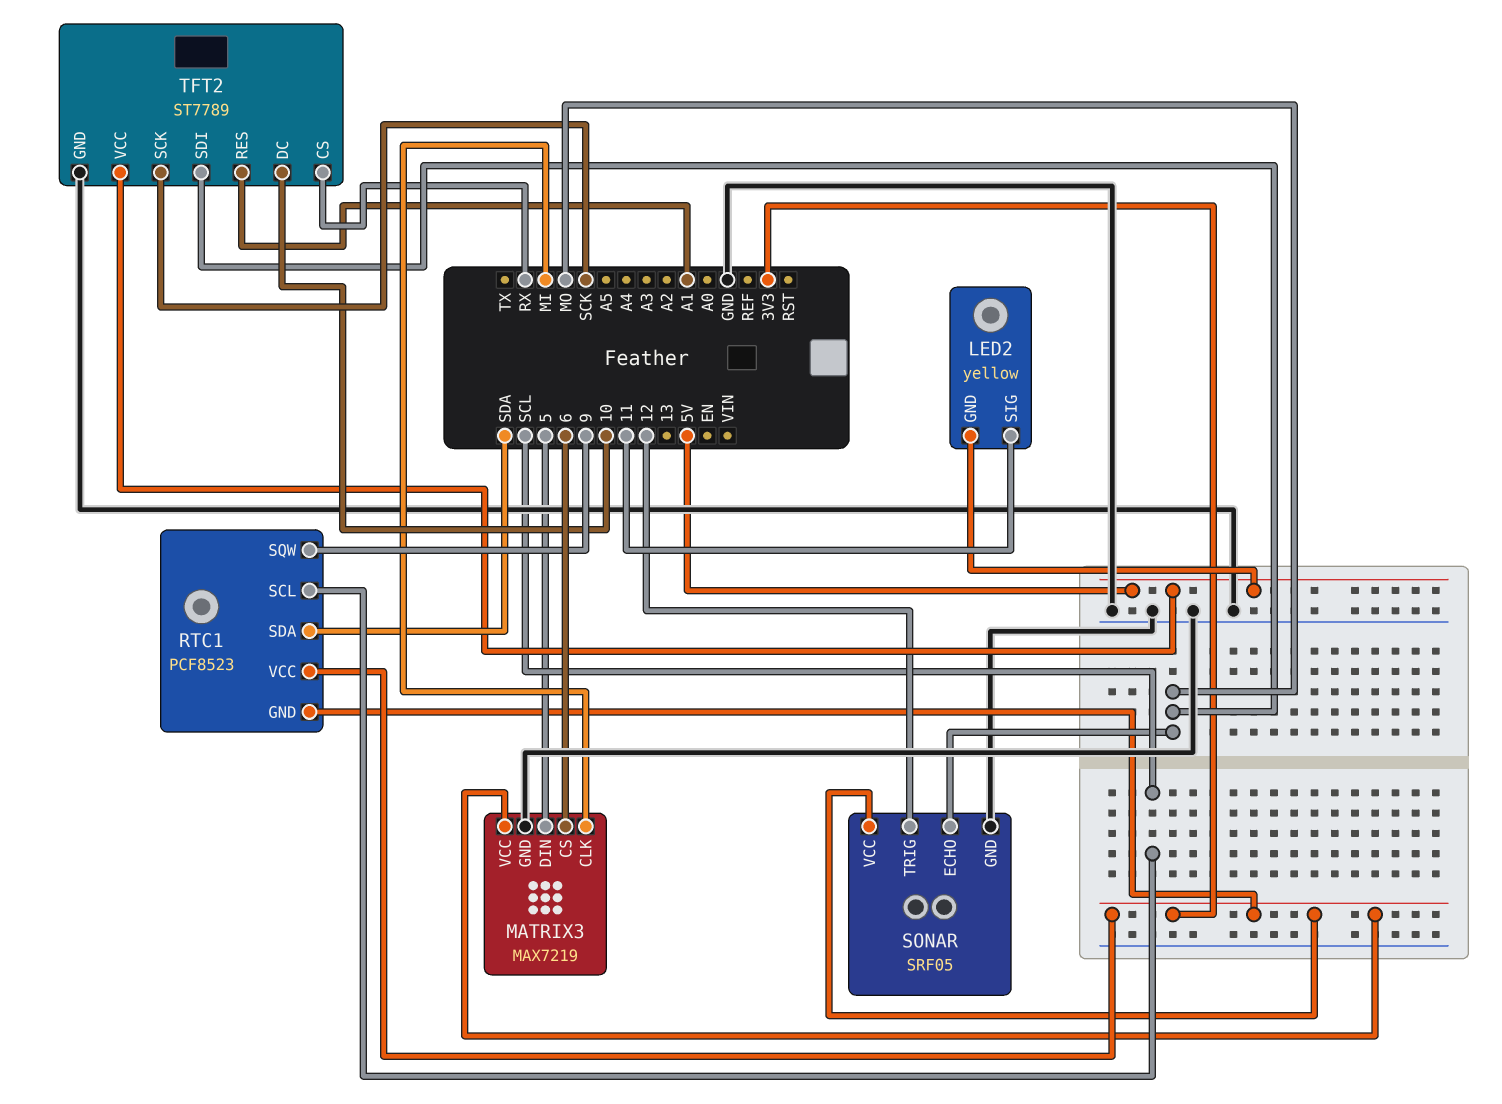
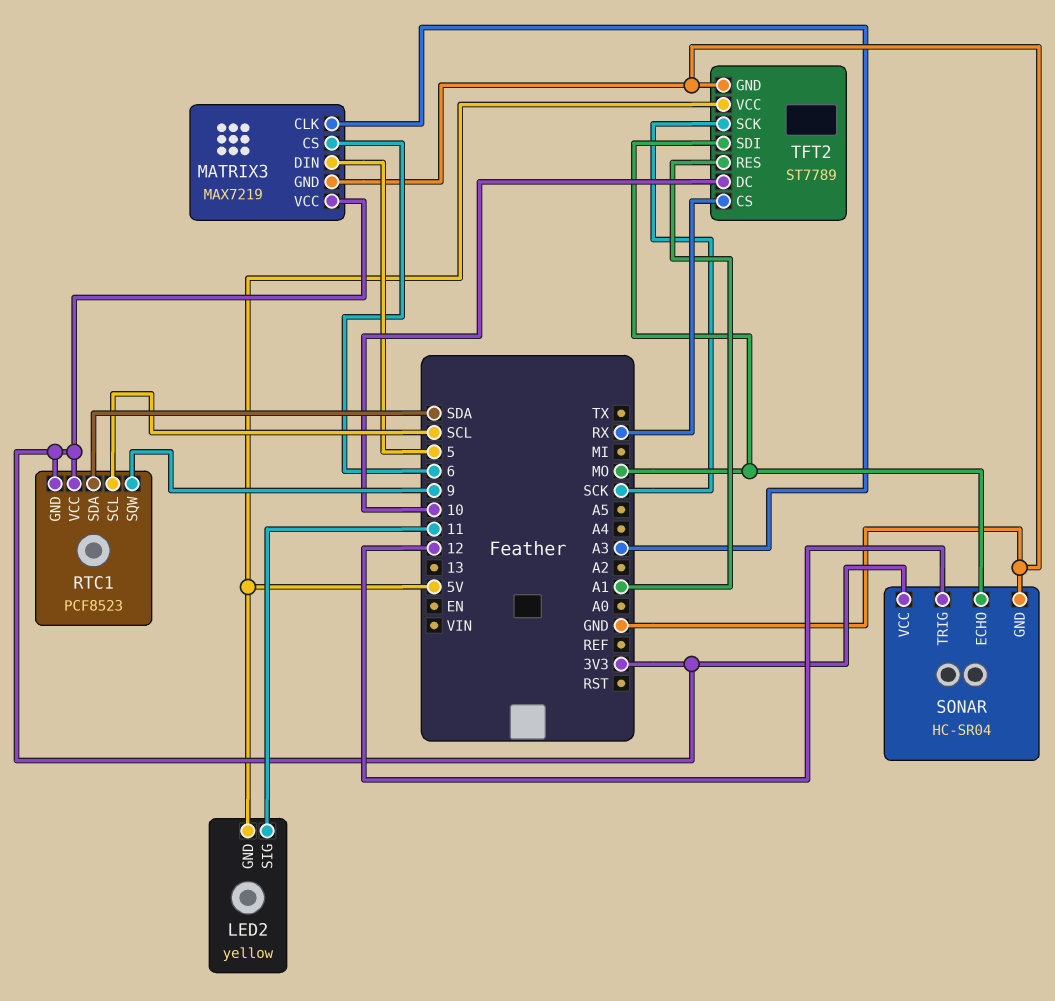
MATRIX3 pin CLK: MI -> A3
SONAR: SRF05 -> HC-SR04

